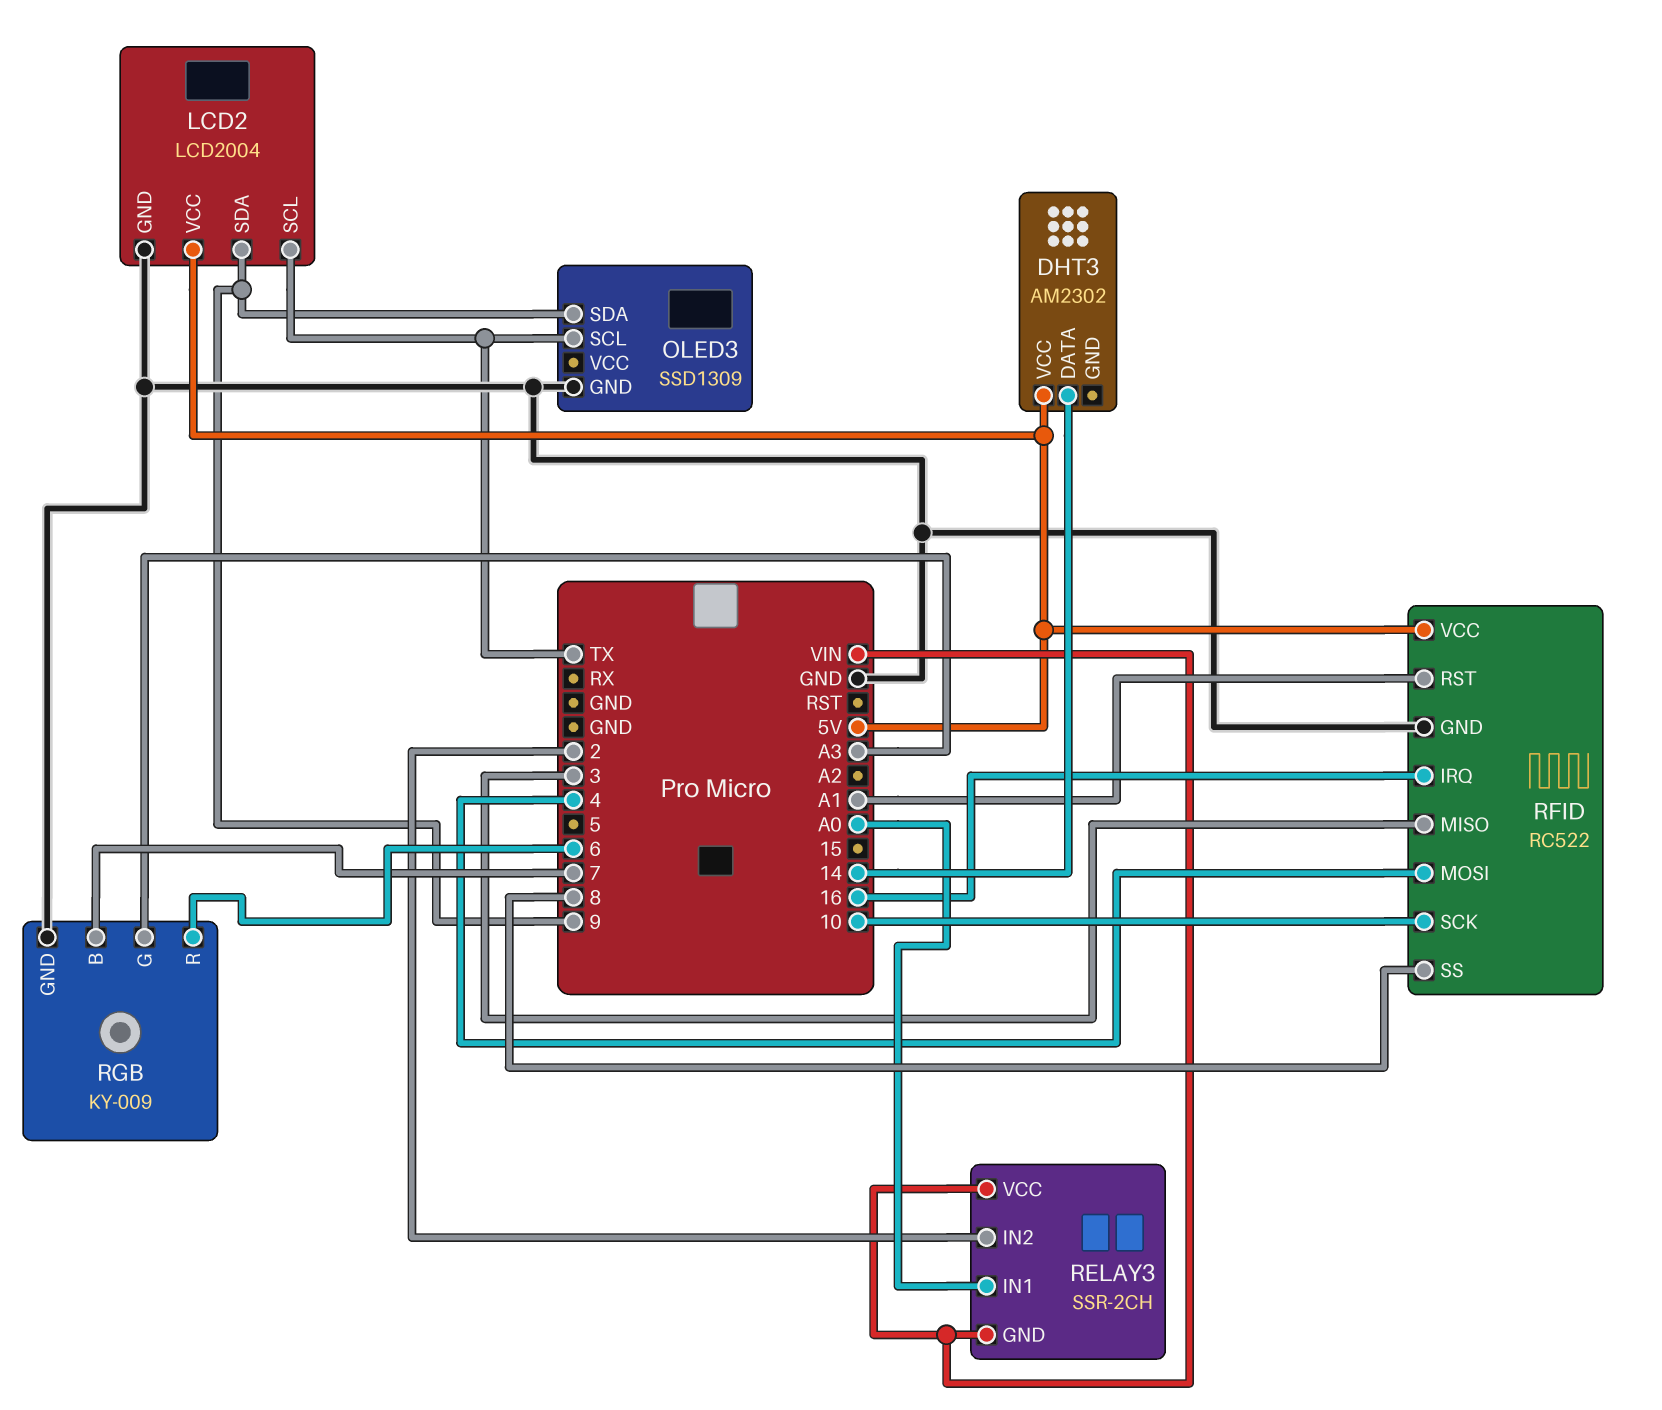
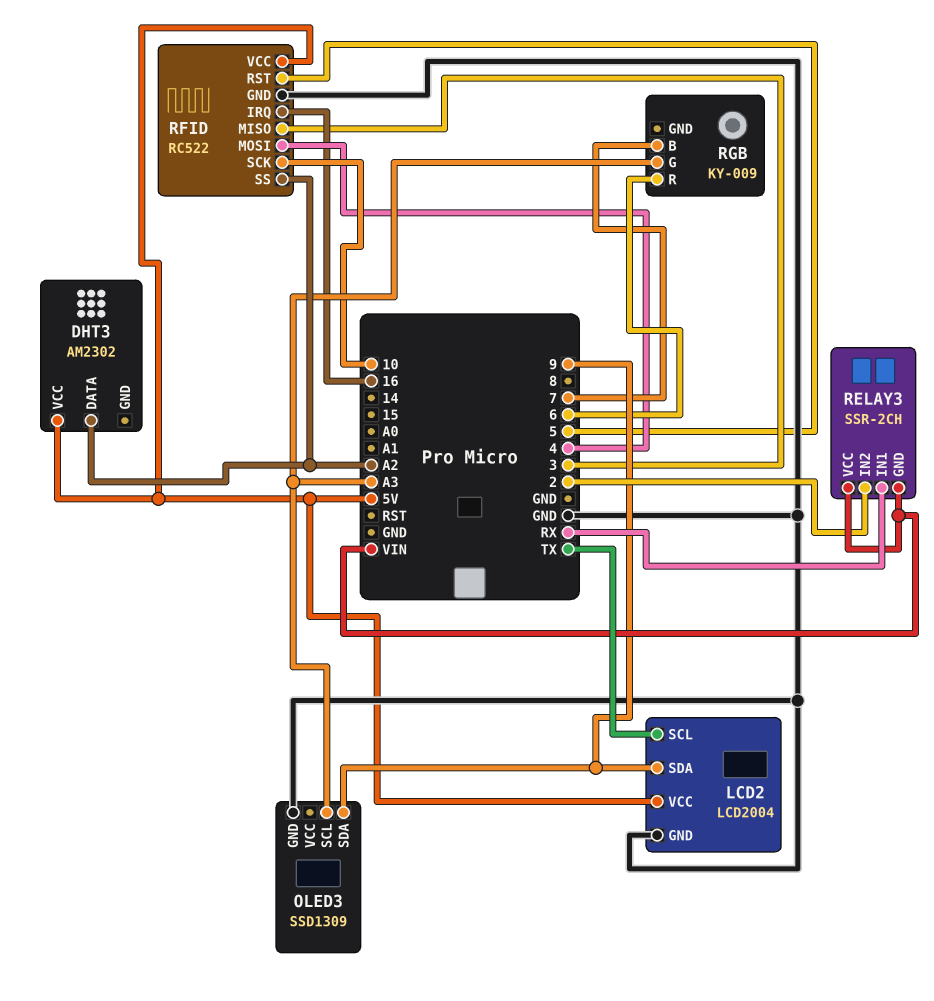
DHT3 pin DATA: 14 -> A2
OLED3 pin SCL: TX -> A3
RELAY3 pin IN1: A0 -> RX
RFID pin RST: A1 -> 5
RFID pin SS: 8 -> A2
RGB pin GND: GND -> none

